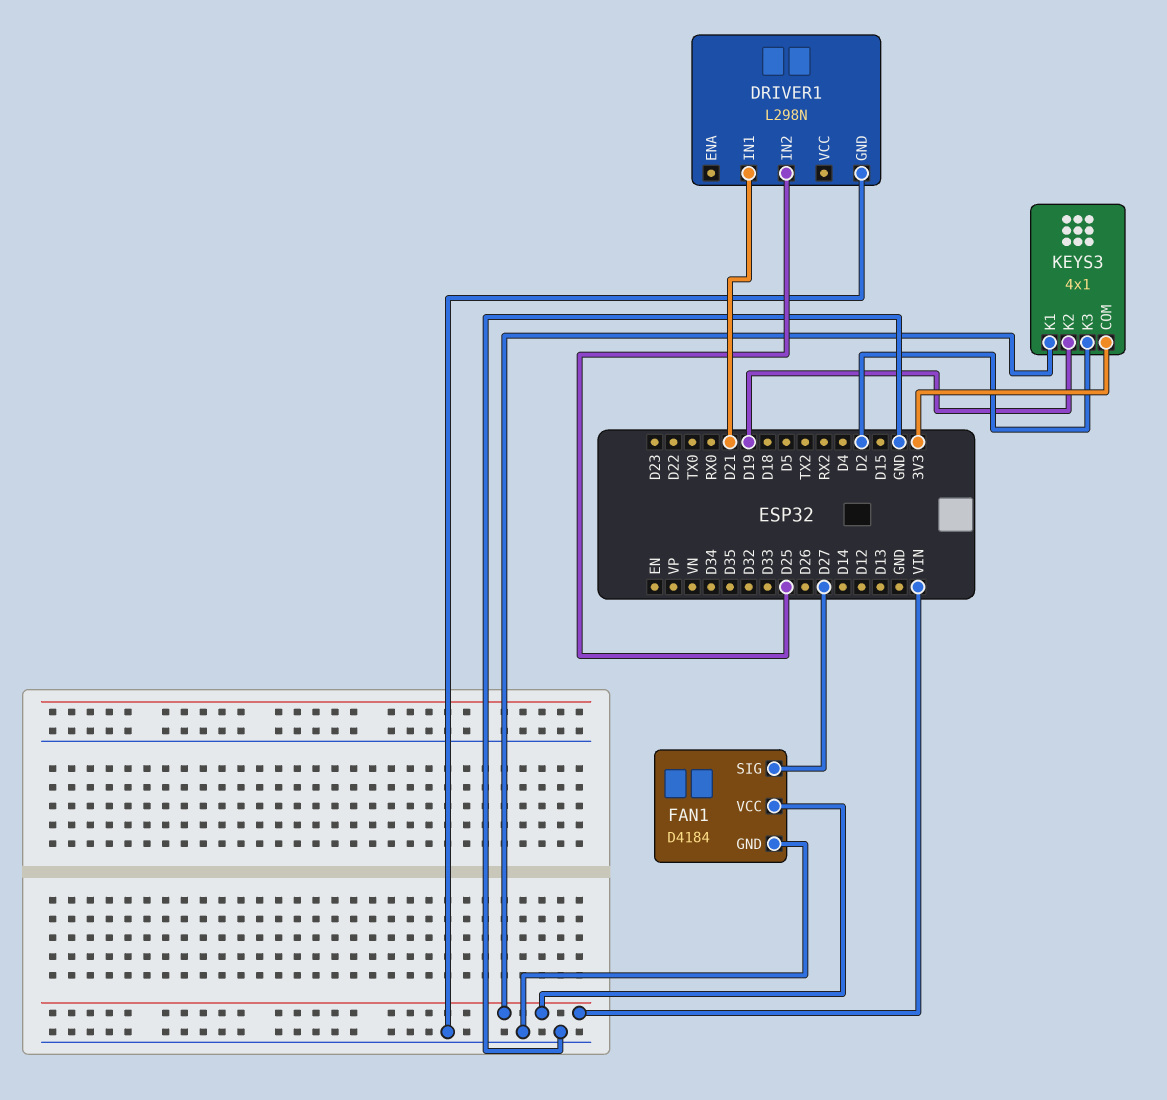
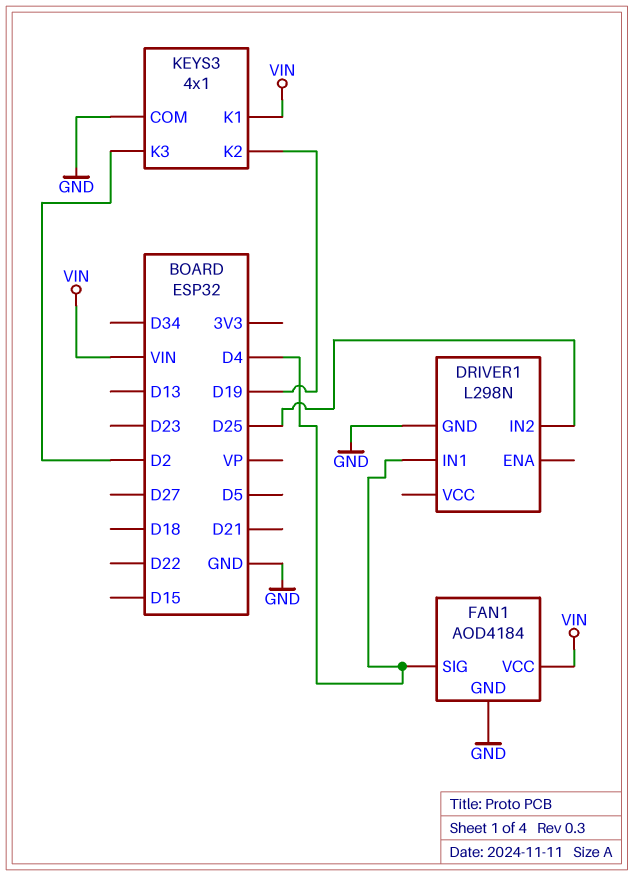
DRIVER1 pin IN1: D21 -> D4
FAN1: D4184 -> AOD4184
FAN1 pin SIG: D27 -> D4
KEYS3 pin COM: 3V3 -> GND

